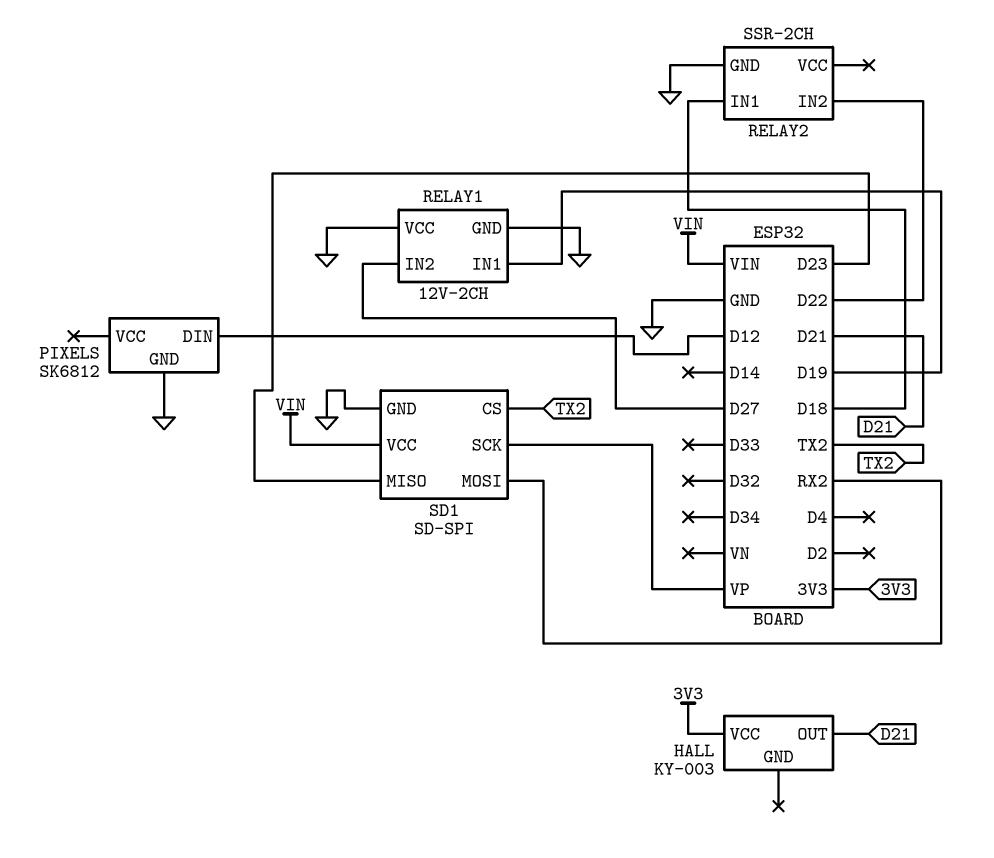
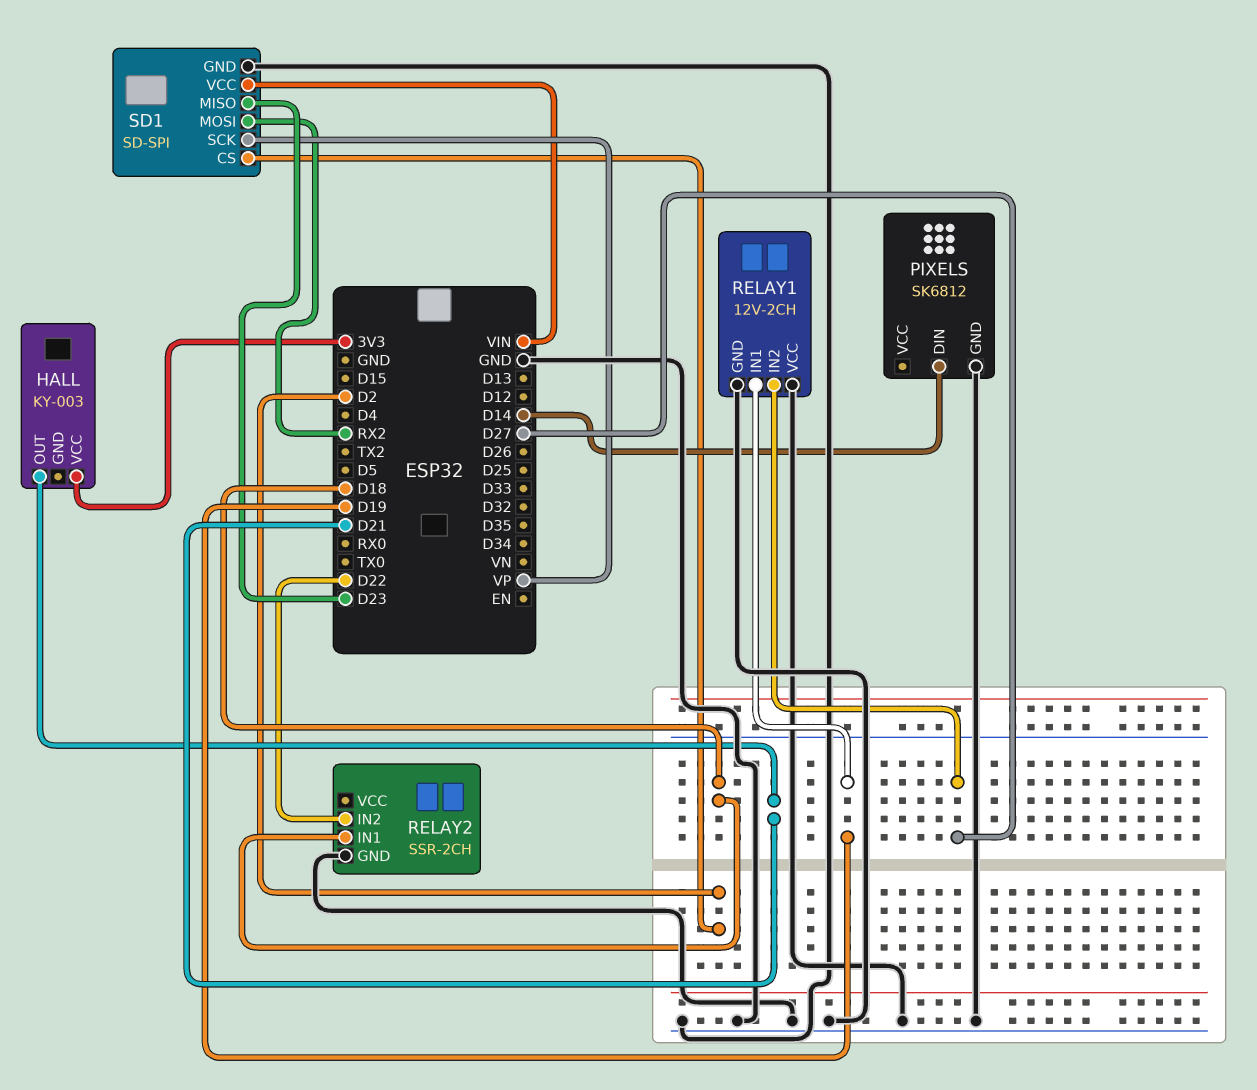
PIXELS pin DIN: D12 -> D14
SD1 pin CS: TX2 -> D2

